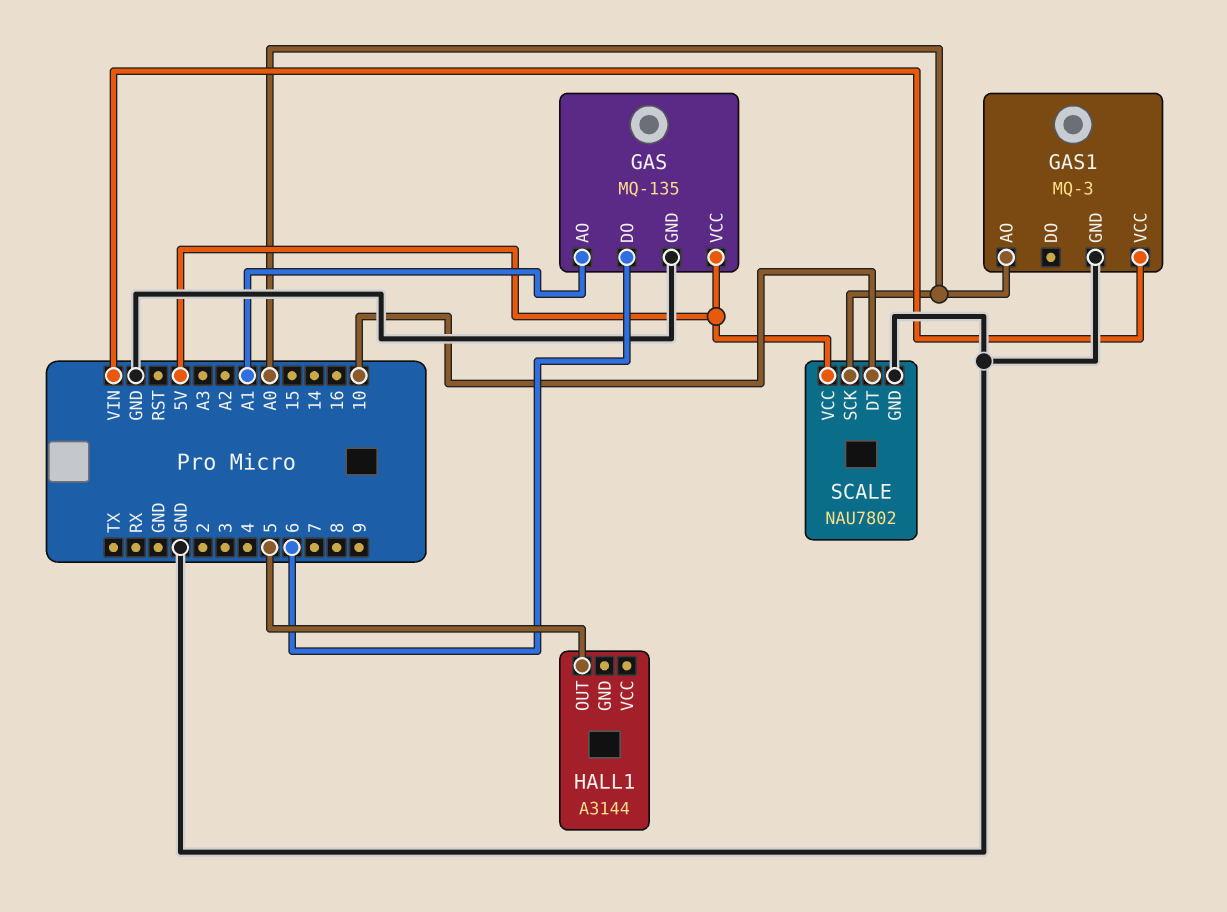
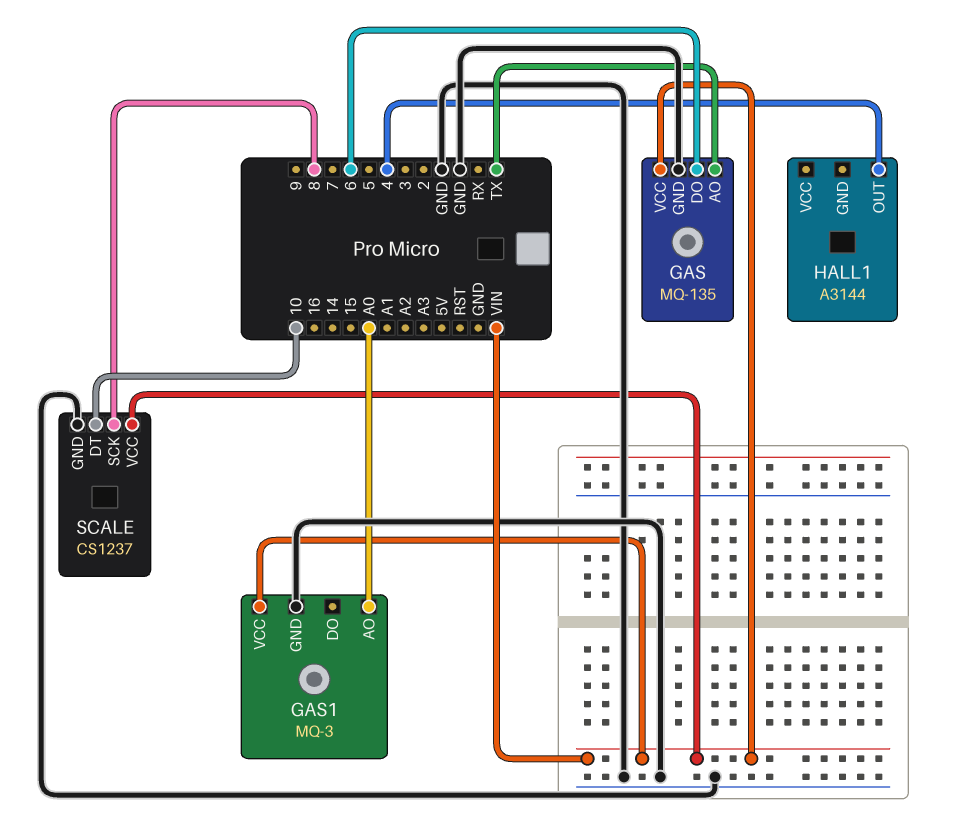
GAS pin AO: A1 -> TX
GAS pin VCC: 5V -> VIN
HALL1 pin OUT: 5 -> 4
SCALE: NAU7802 -> CS1237
SCALE pin SCK: A0 -> 8
SCALE pin VCC: 5V -> VIN

